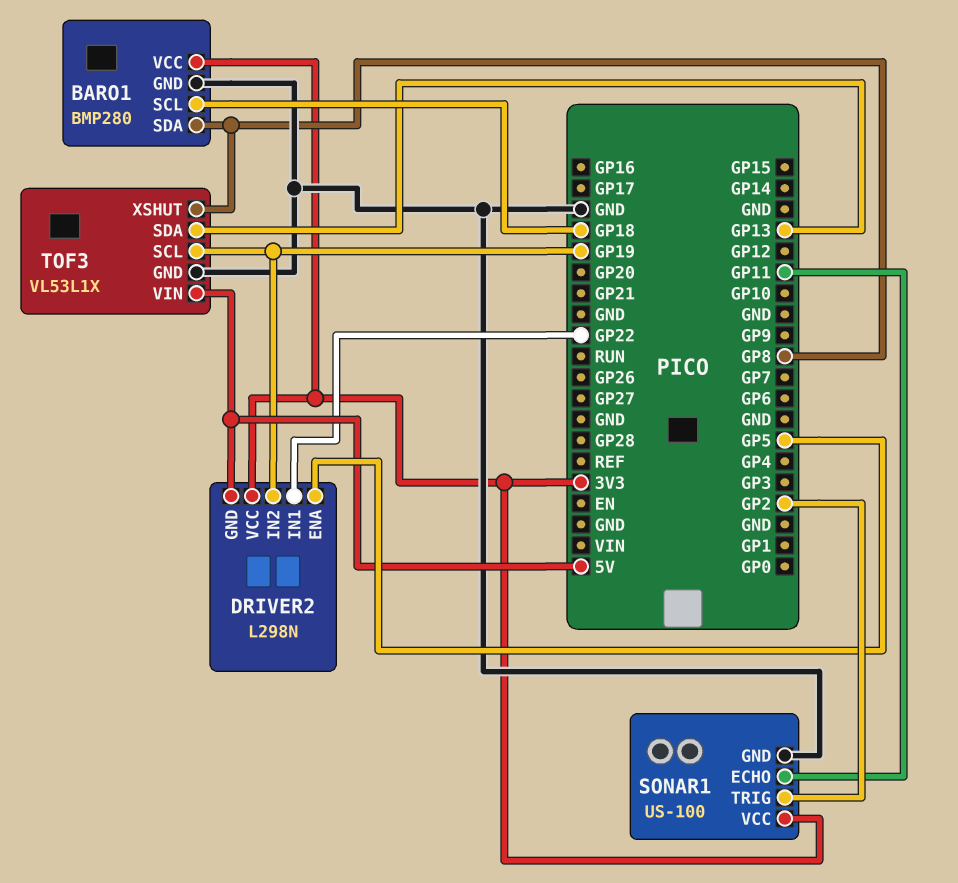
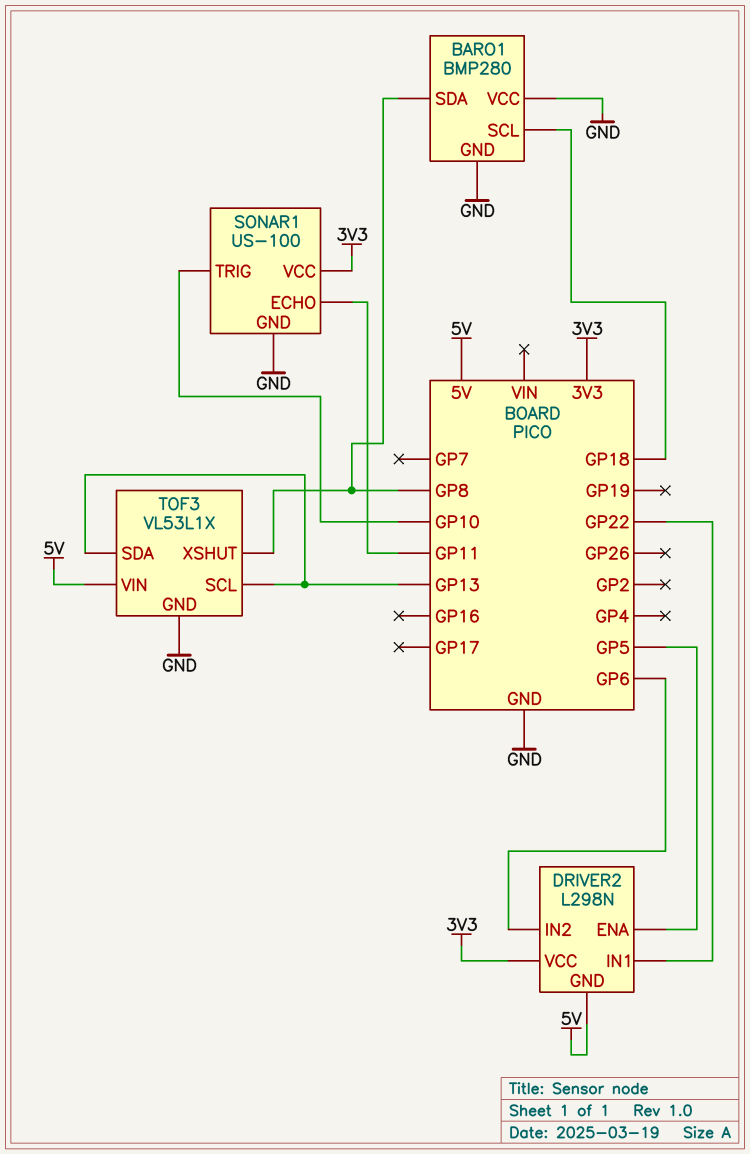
BARO1 pin VCC: 3V3 -> GND
DRIVER2 pin IN2: GP19 -> GP6
SONAR1 pin TRIG: GP2 -> GP10
TOF3 pin SCL: GP19 -> GP13

